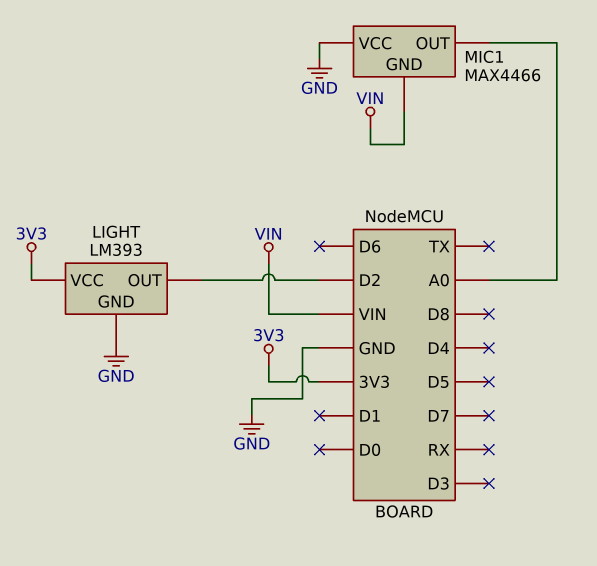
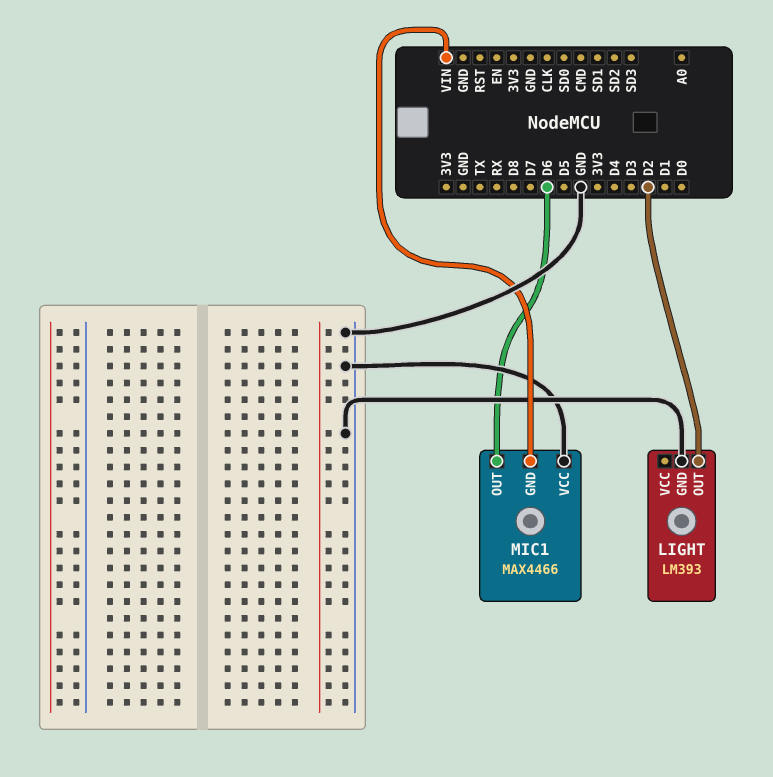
LIGHT pin VCC: 3V3 -> none
MIC1 pin OUT: A0 -> D6

